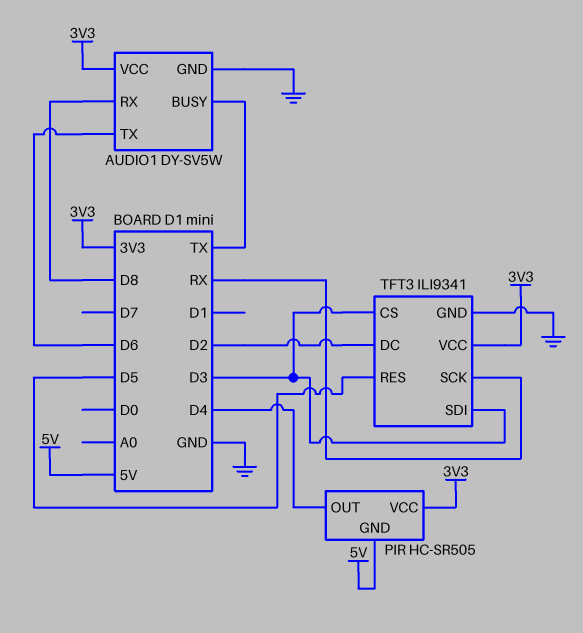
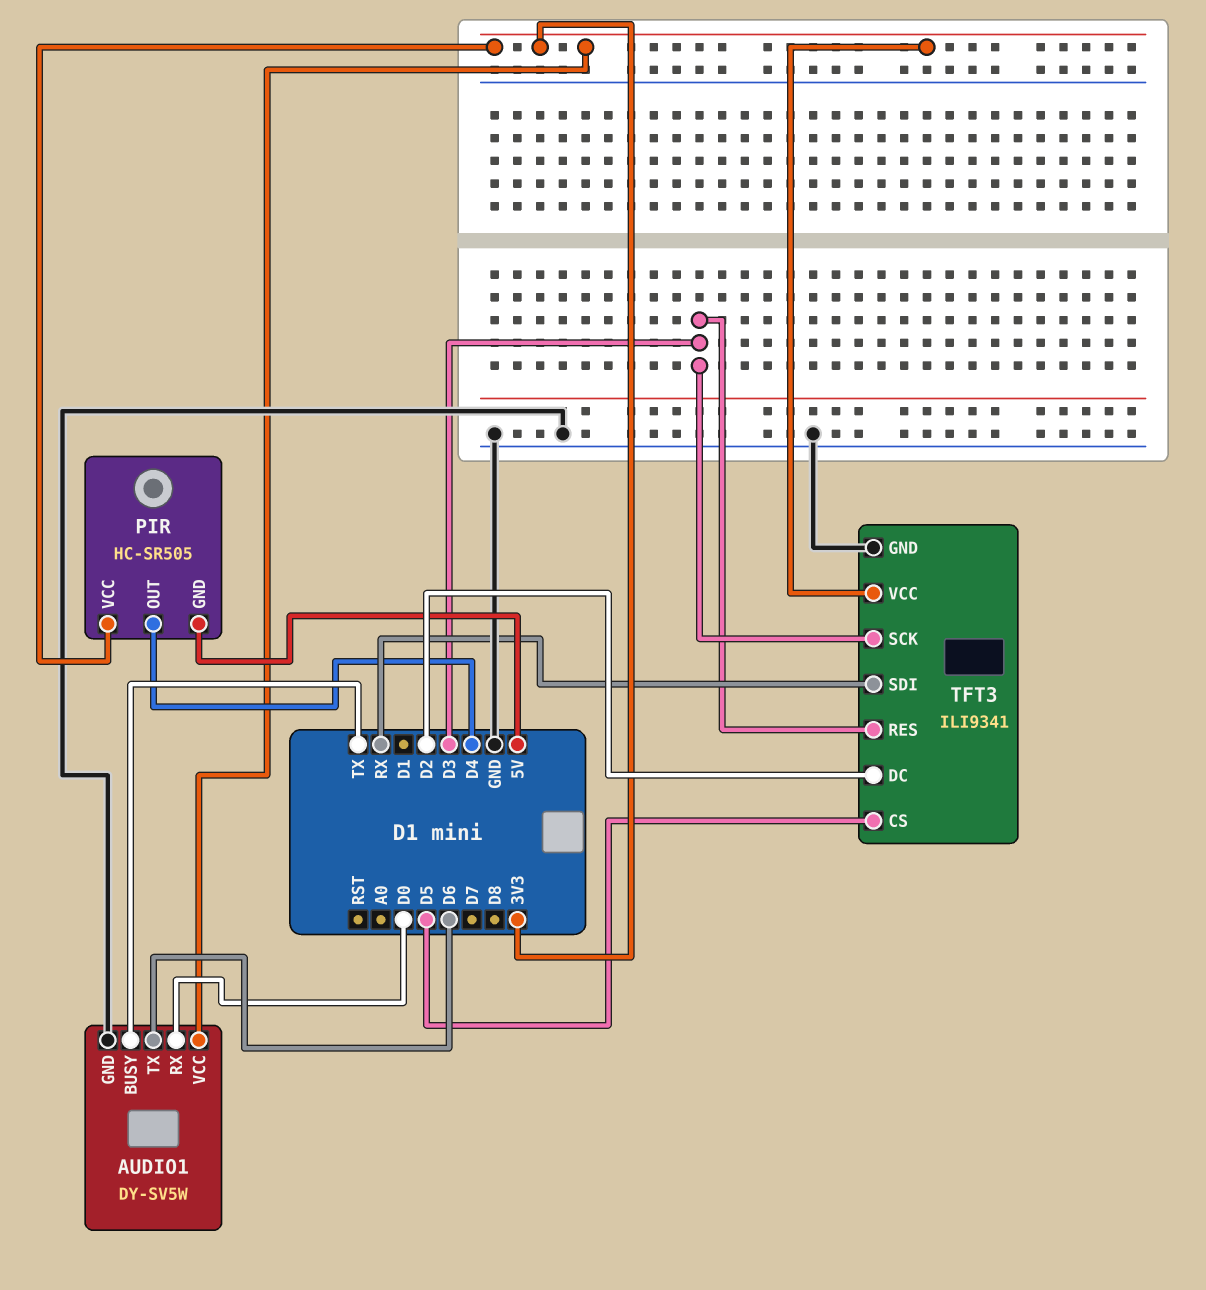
AUDIO1 pin RX: D8 -> D0
TFT3 pin CS: D3 -> D5
TFT3 pin RES: D5 -> D3
TFT3 pin SCK: RX -> D3
TFT3 pin SDI: D3 -> RX

